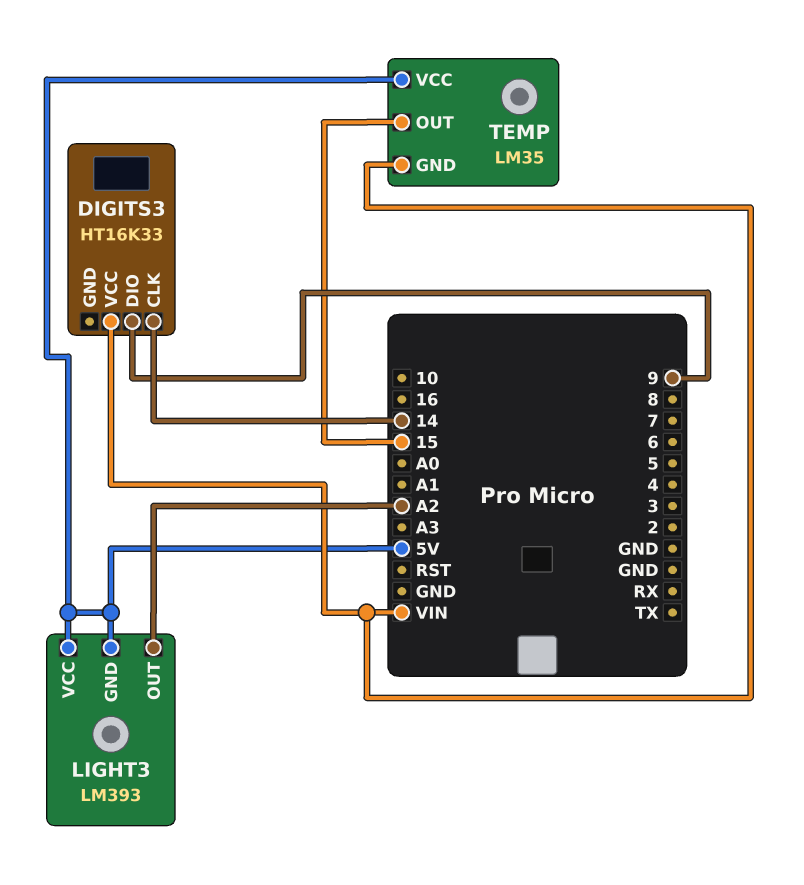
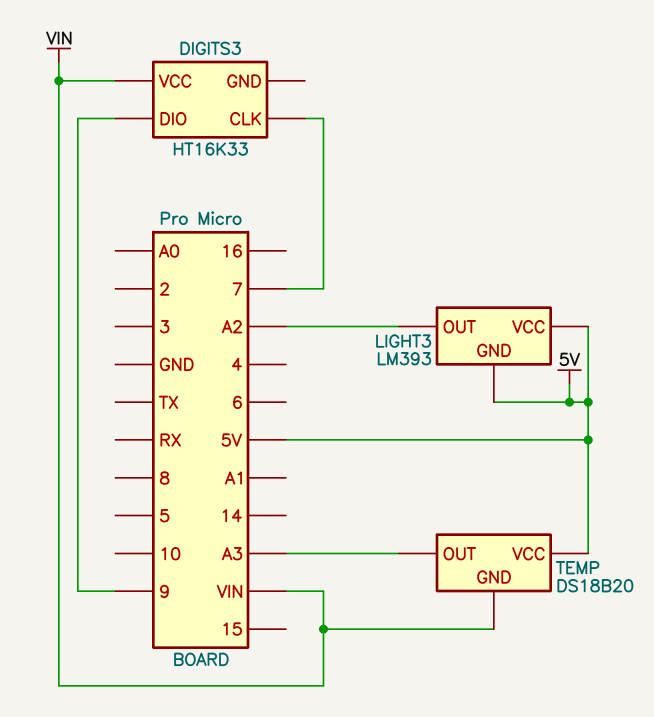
DIGITS3 pin CLK: 14 -> 7
TEMP: LM35 -> DS18B20
TEMP pin OUT: 15 -> A3

